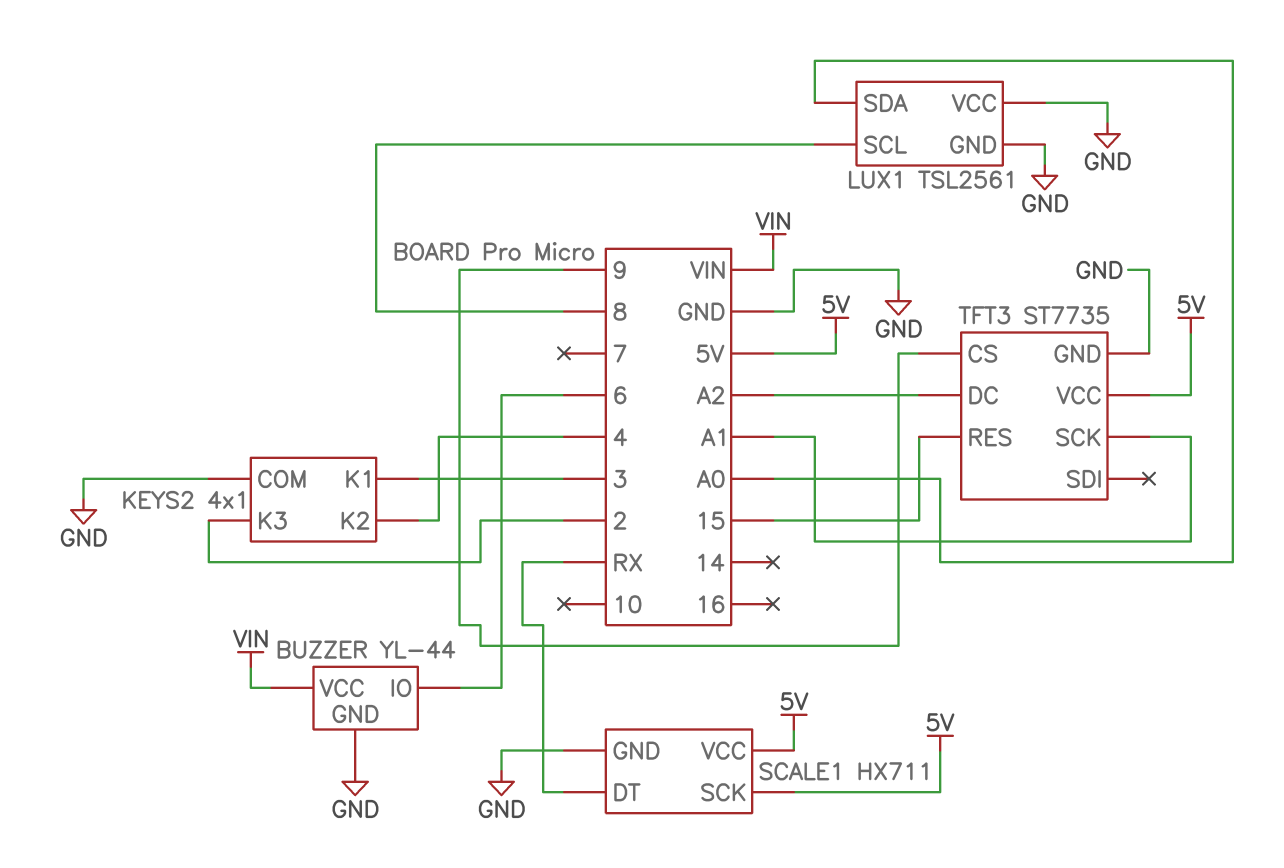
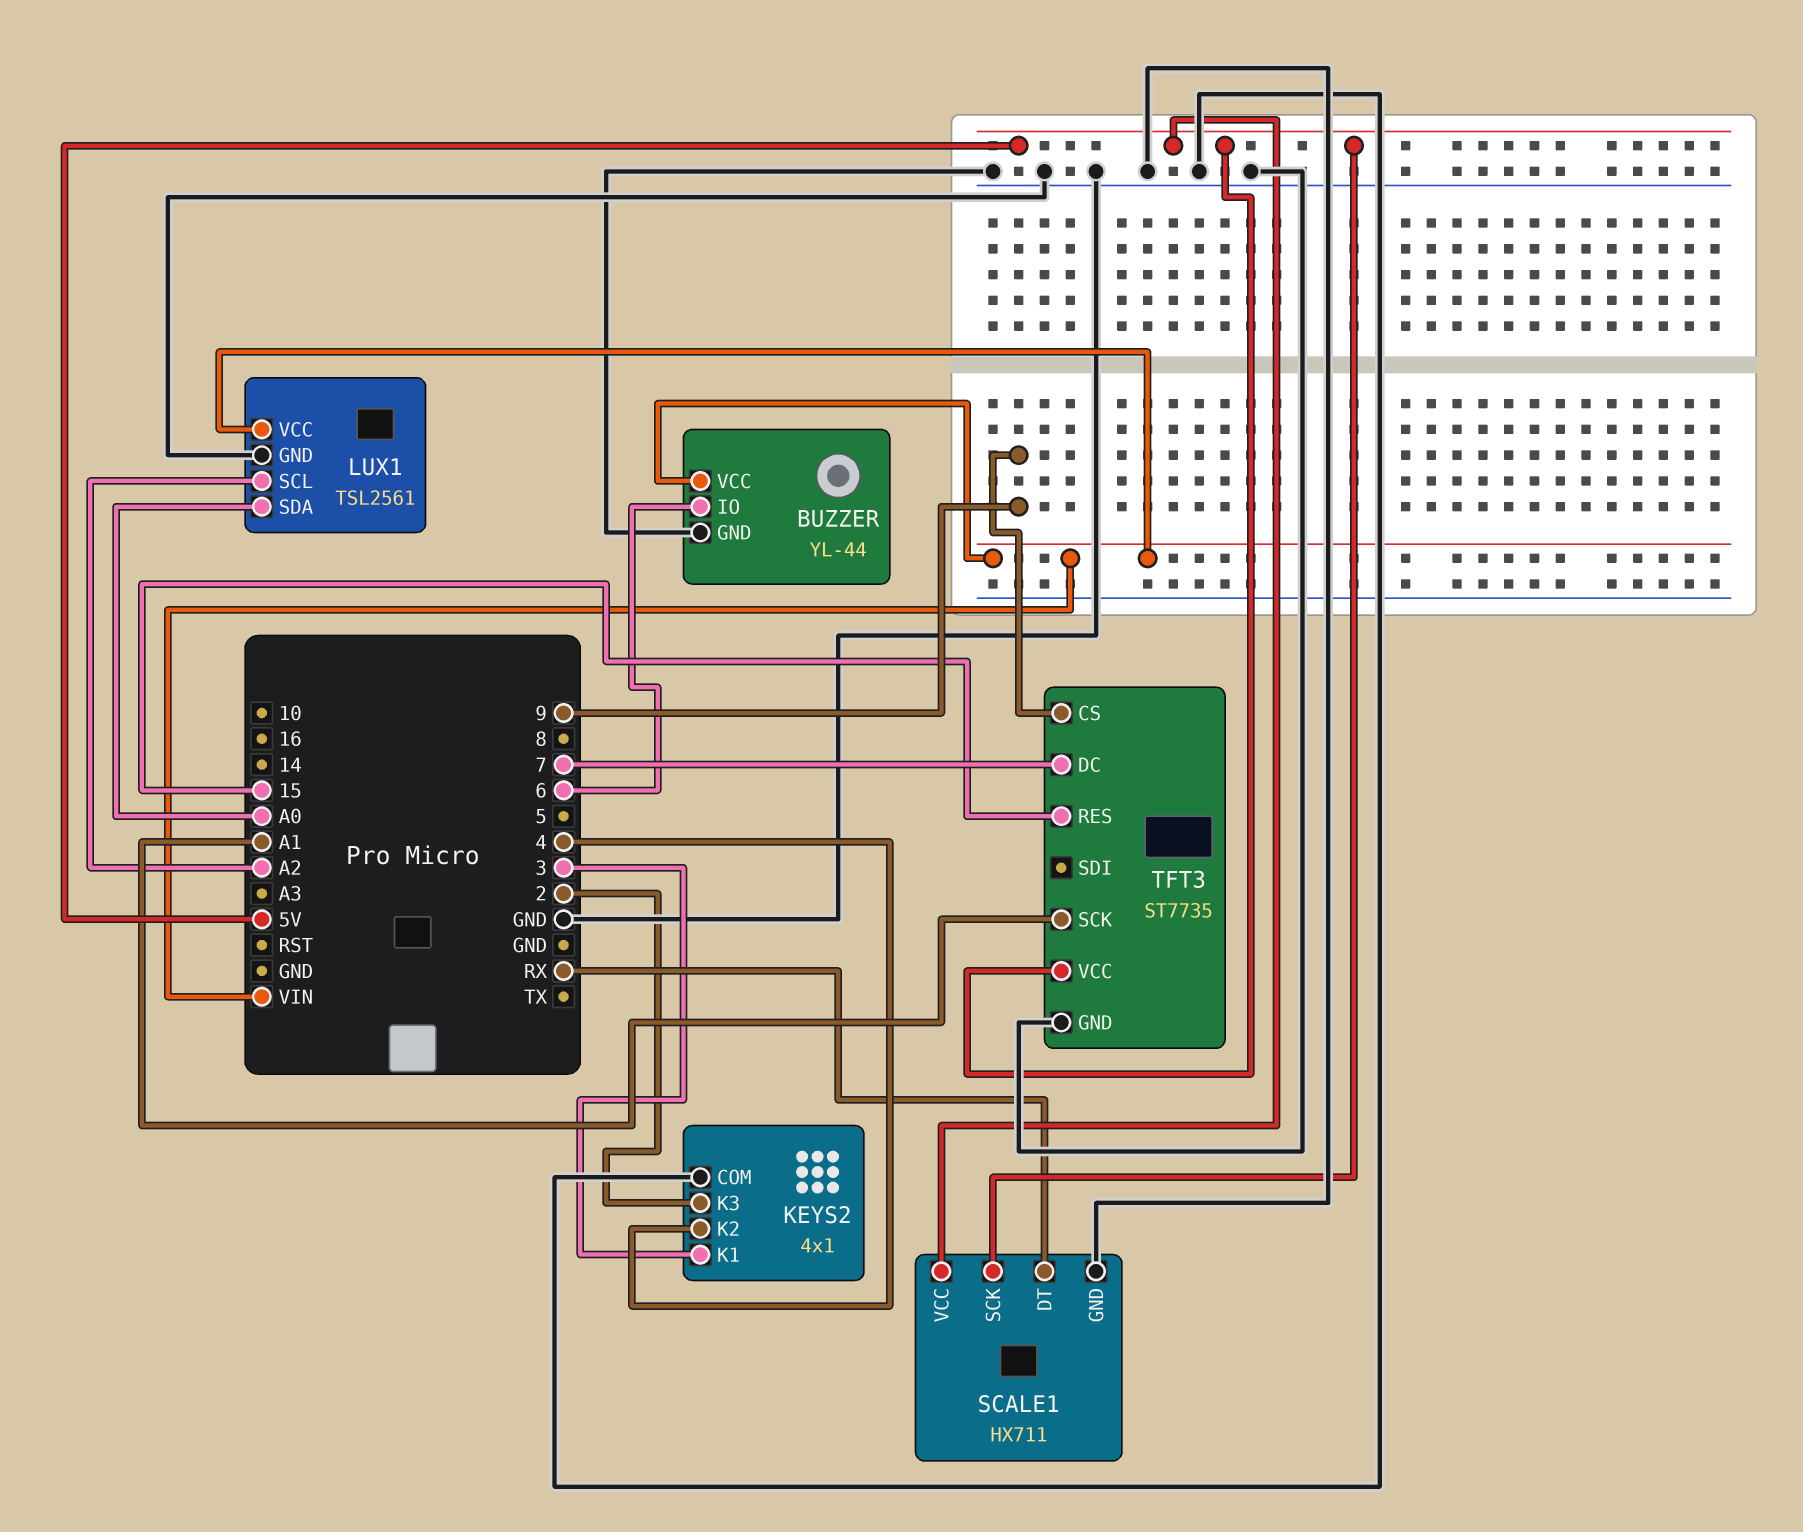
LUX1 pin SCL: 8 -> A2
LUX1 pin VCC: GND -> VIN
TFT3 pin DC: A2 -> 7

